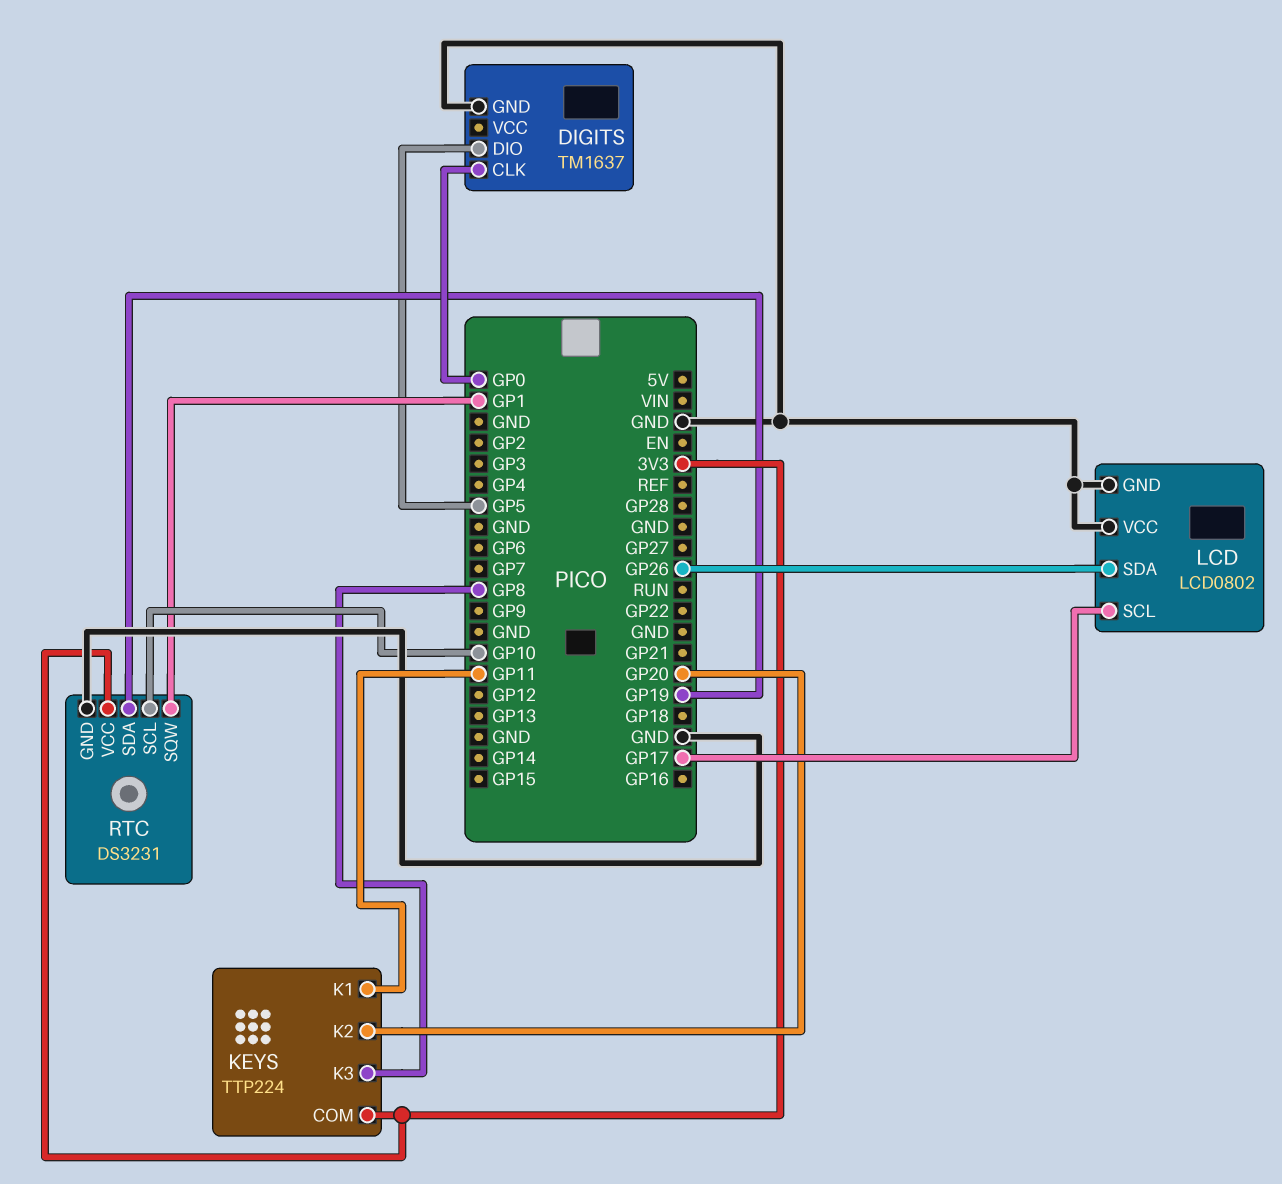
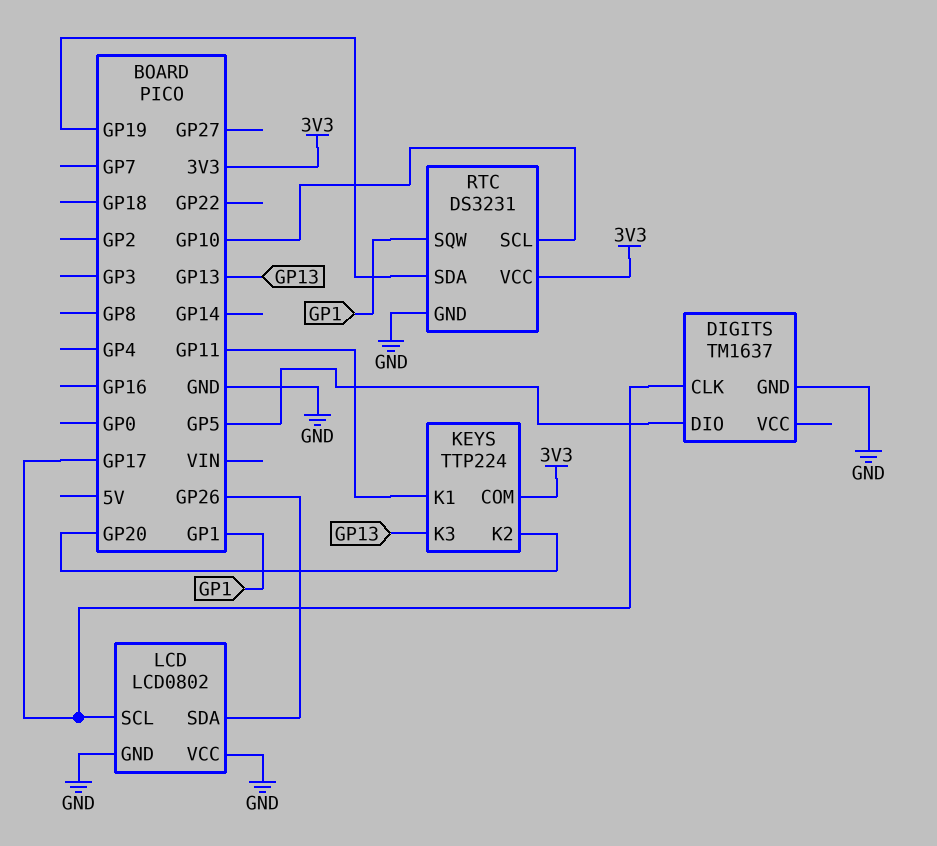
DIGITS pin CLK: GP0 -> GP17
KEYS pin K3: GP8 -> GP13

